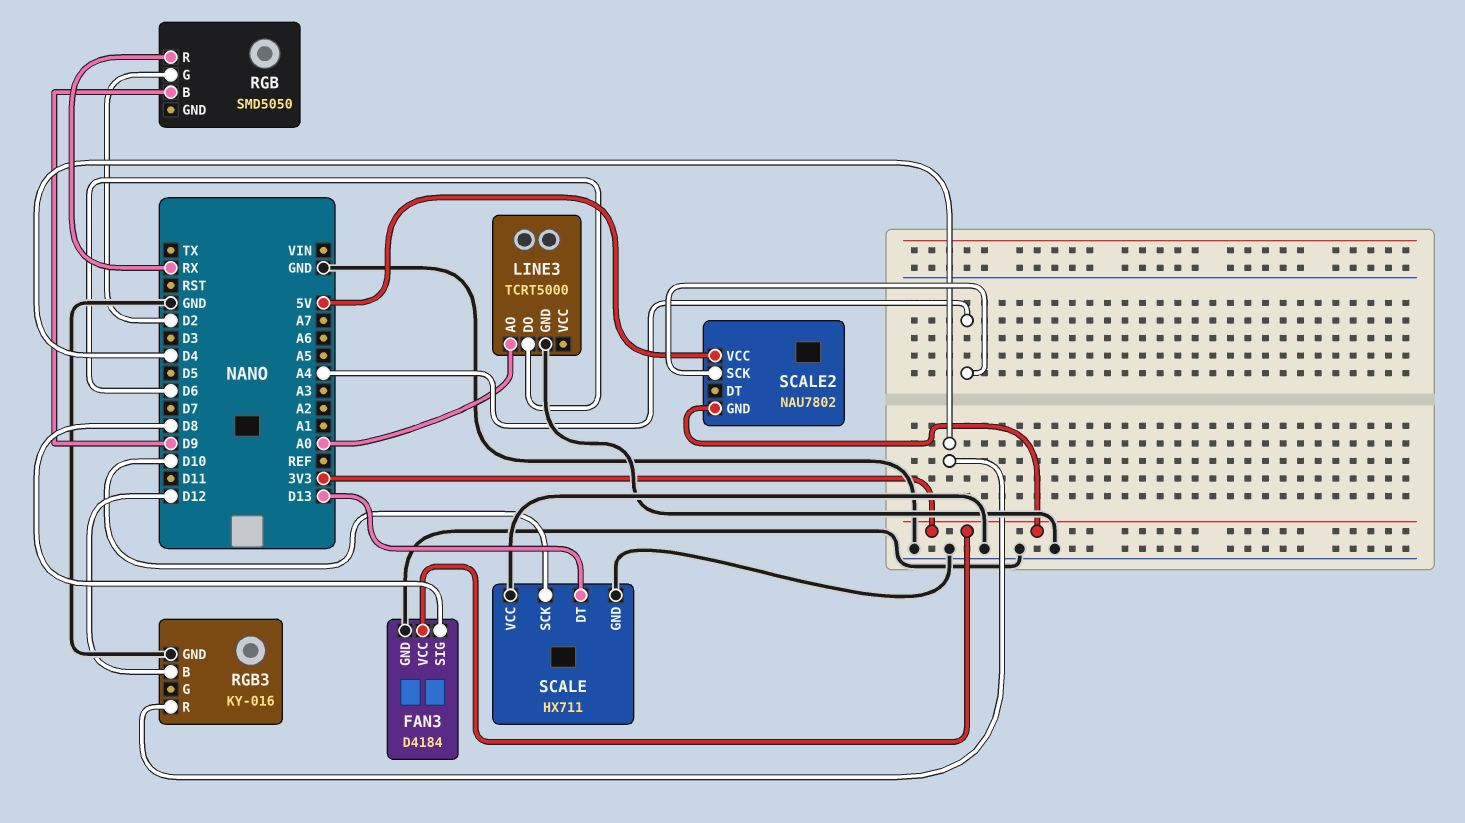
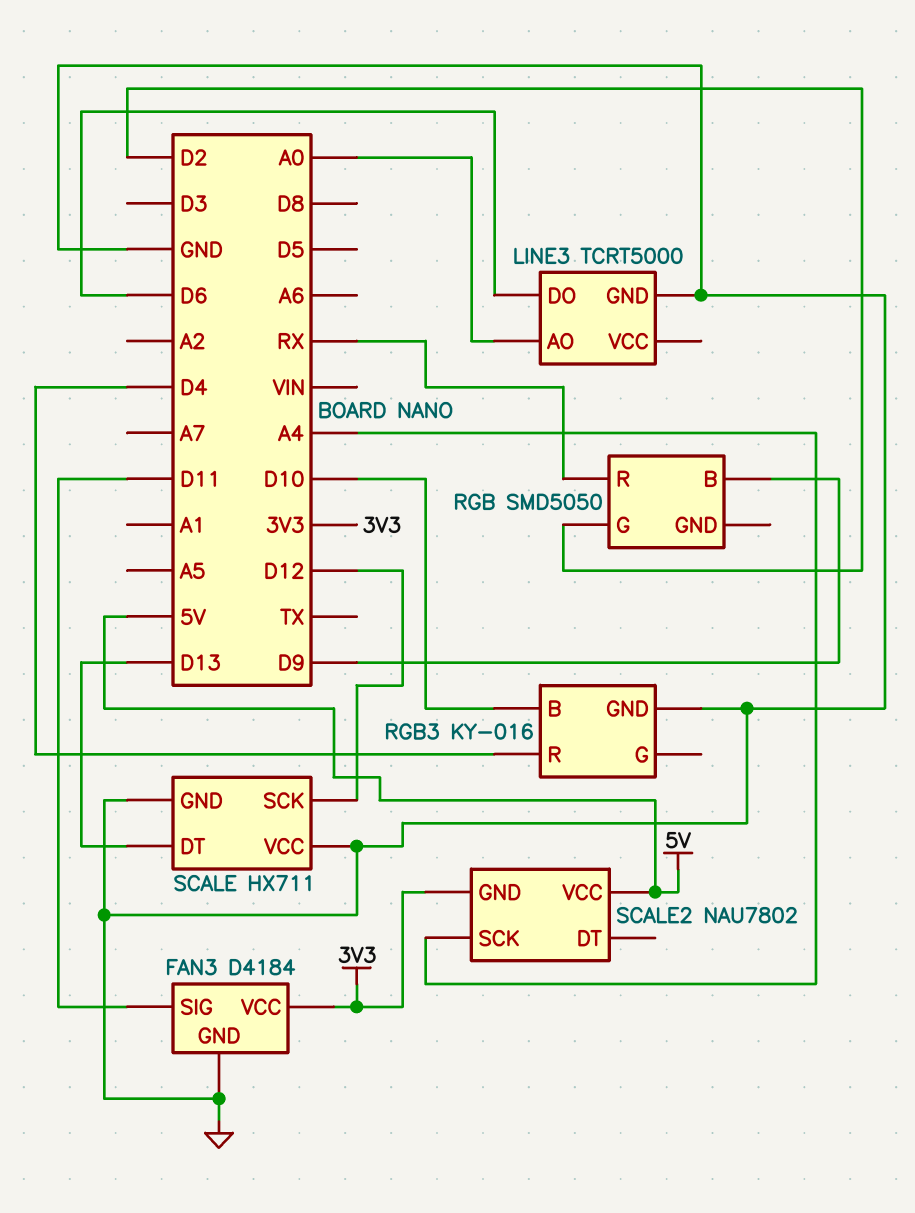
FAN3 pin SIG: D8 -> D11
RGB3 pin B: D12 -> D10
SCALE pin SCK: D10 -> D12

